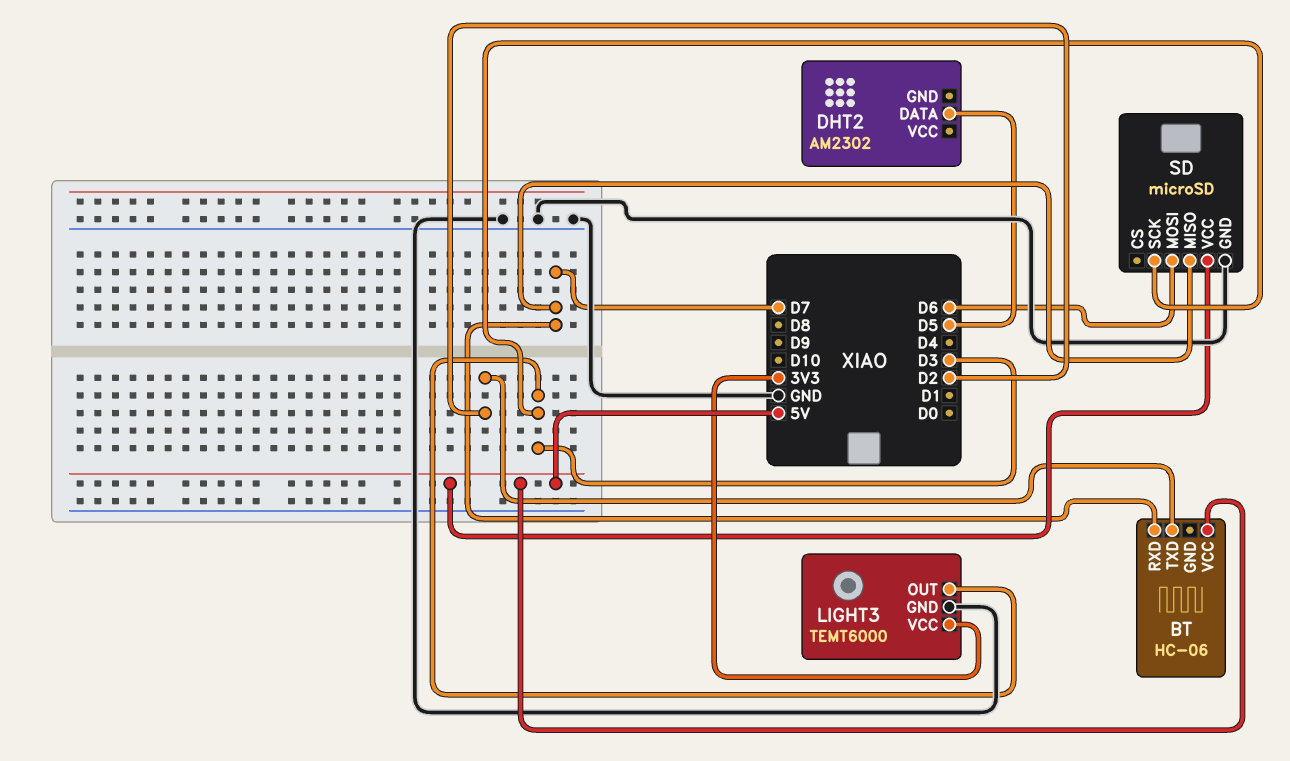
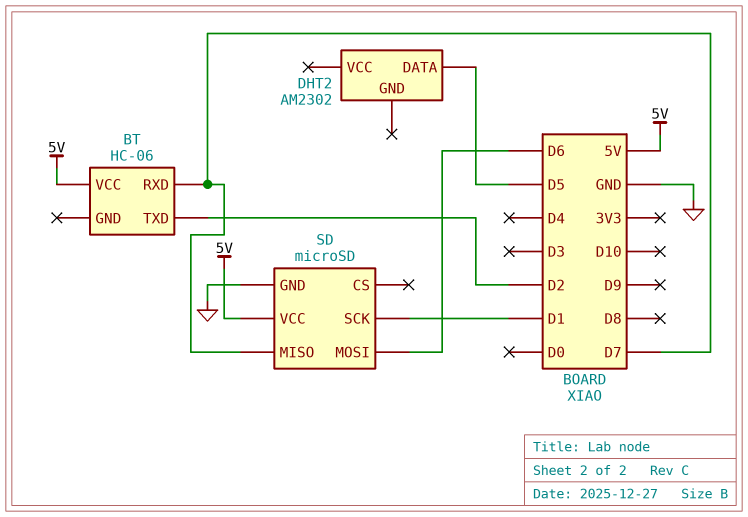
LIGHT3: TEMT6000 -> none
LIGHT3 pin GND: GND -> none
LIGHT3 pin OUT: D3 -> none
LIGHT3 pin VCC: 3V3 -> none
SD pin SCK: D3 -> D1

